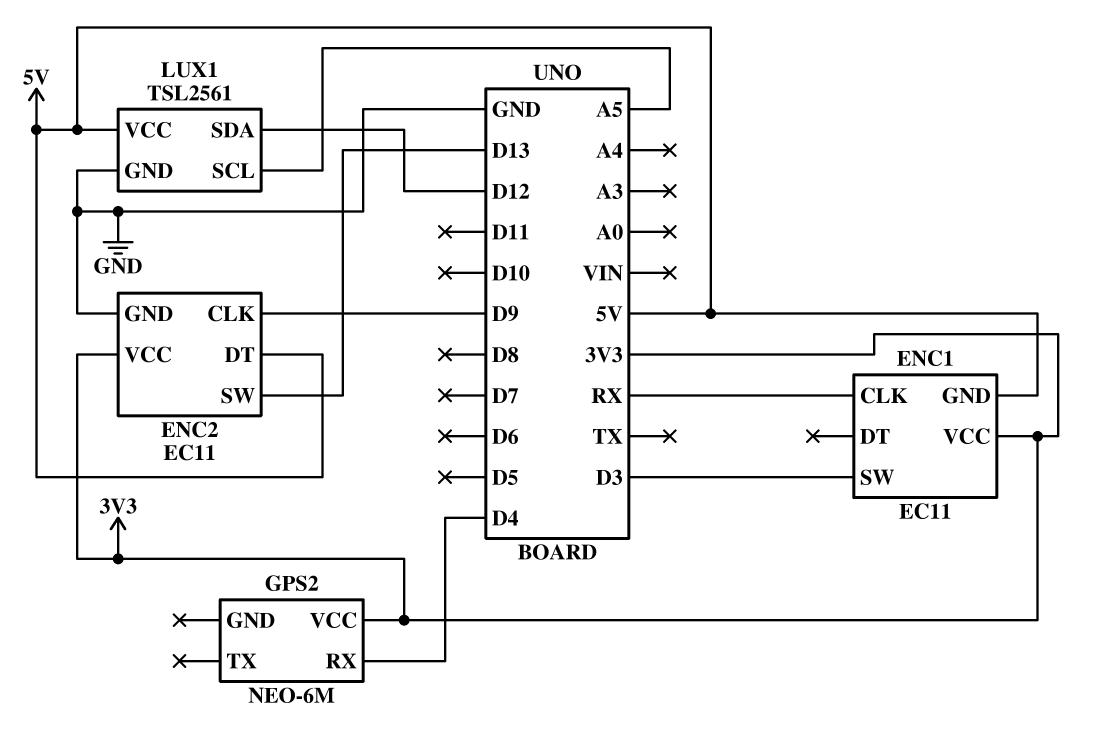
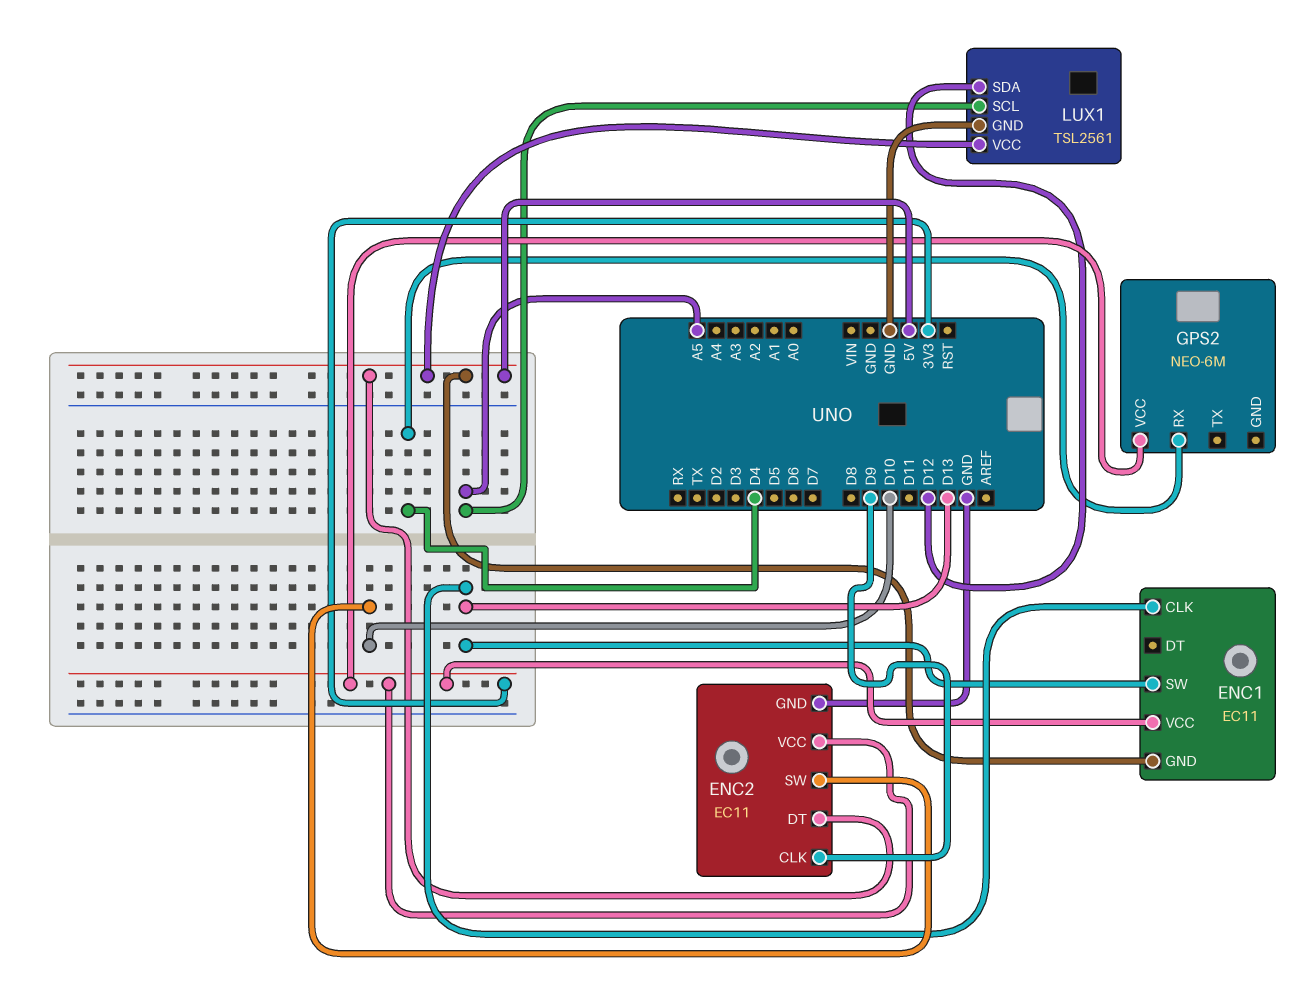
ENC1 pin CLK: RX -> D13
ENC1 pin SW: D3 -> D13
ENC2 pin SW: D13 -> D10

